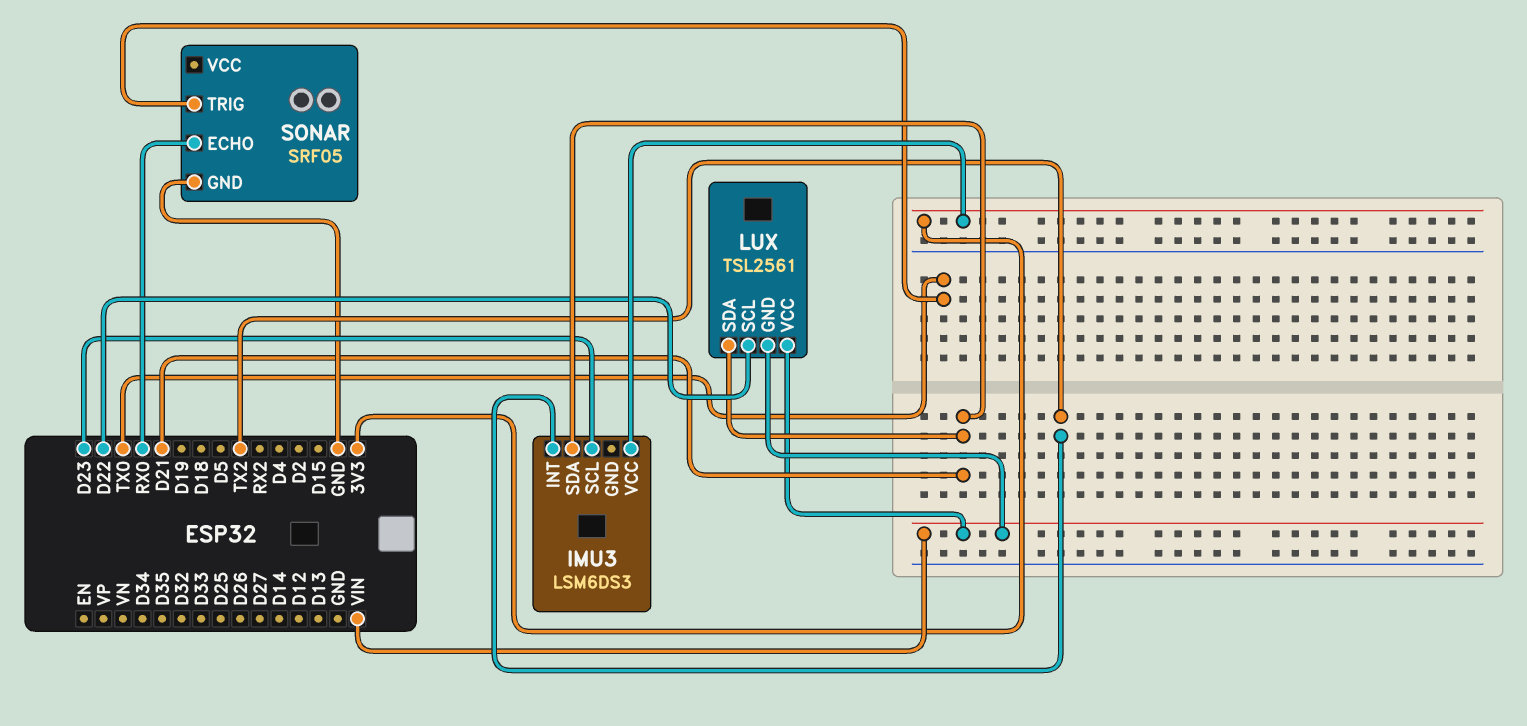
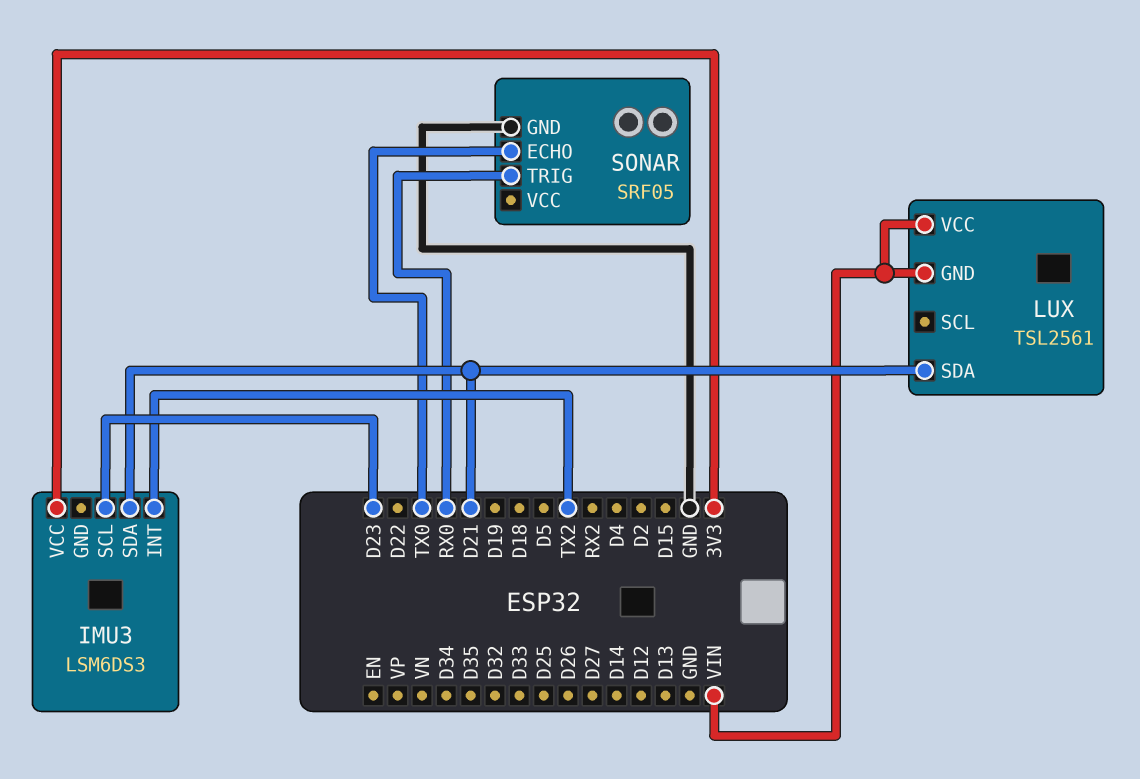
LUX pin SCL: D22 -> none
SONAR pin ECHO: RX0 -> TX0
SONAR pin TRIG: TX0 -> RX0

